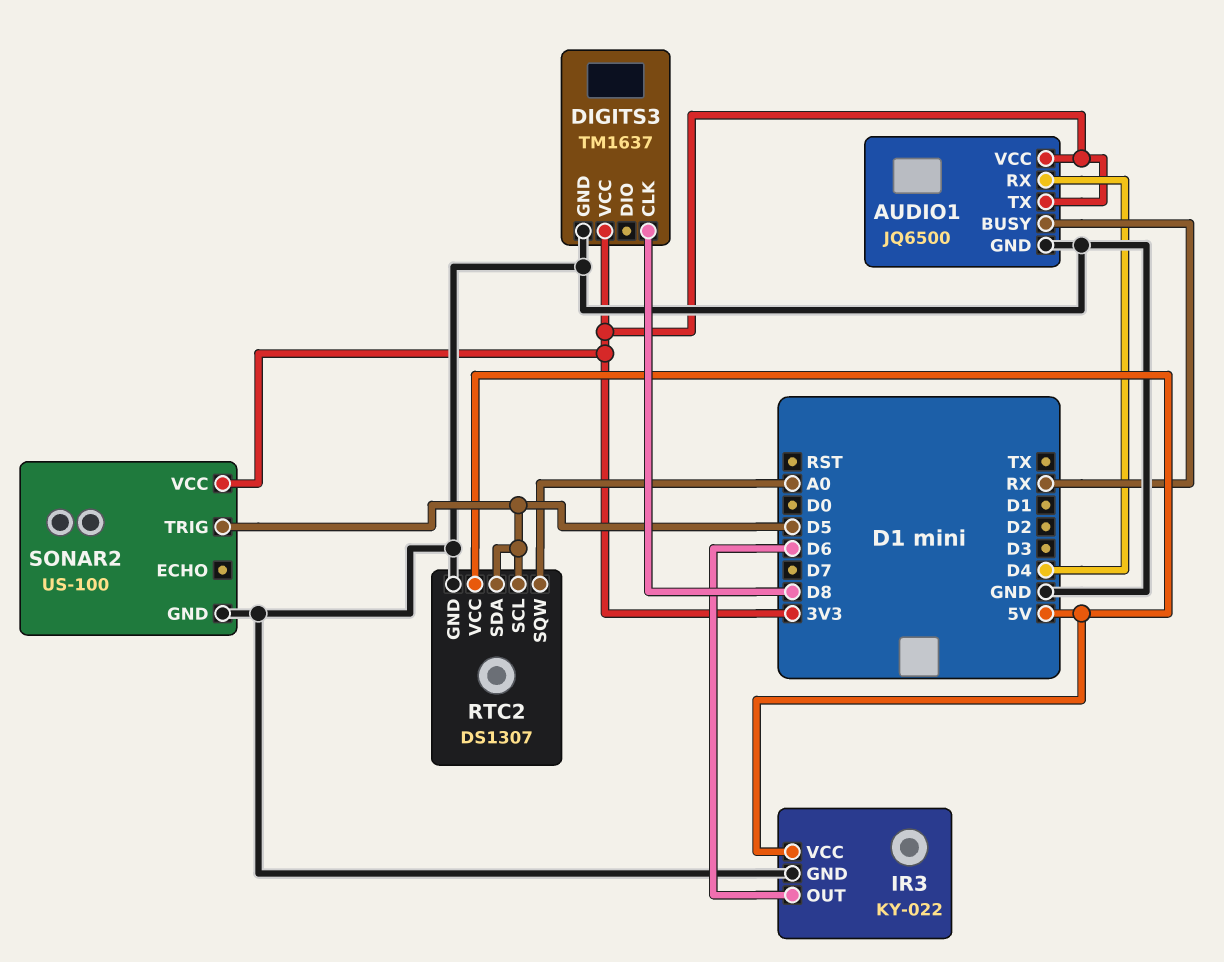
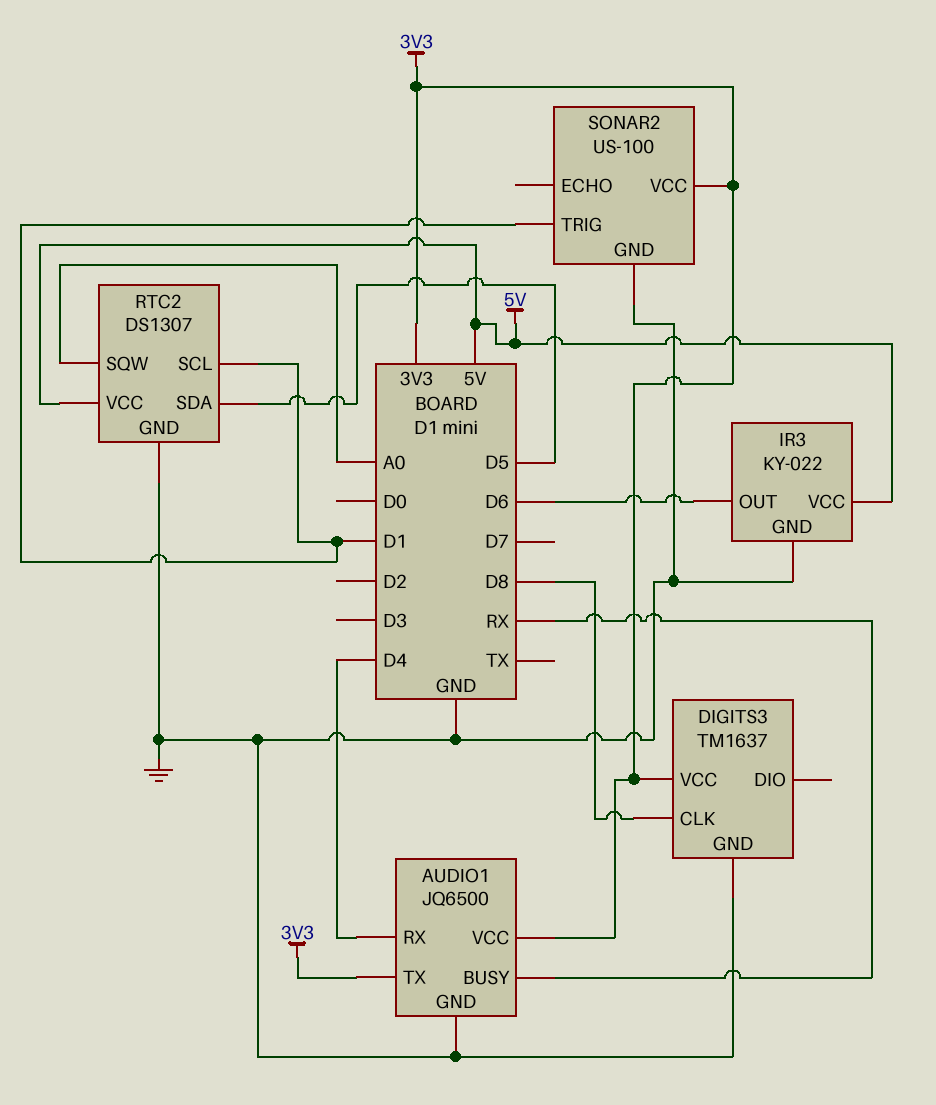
RTC2 pin SCL: D5 -> D1
SONAR2 pin TRIG: D5 -> D1

